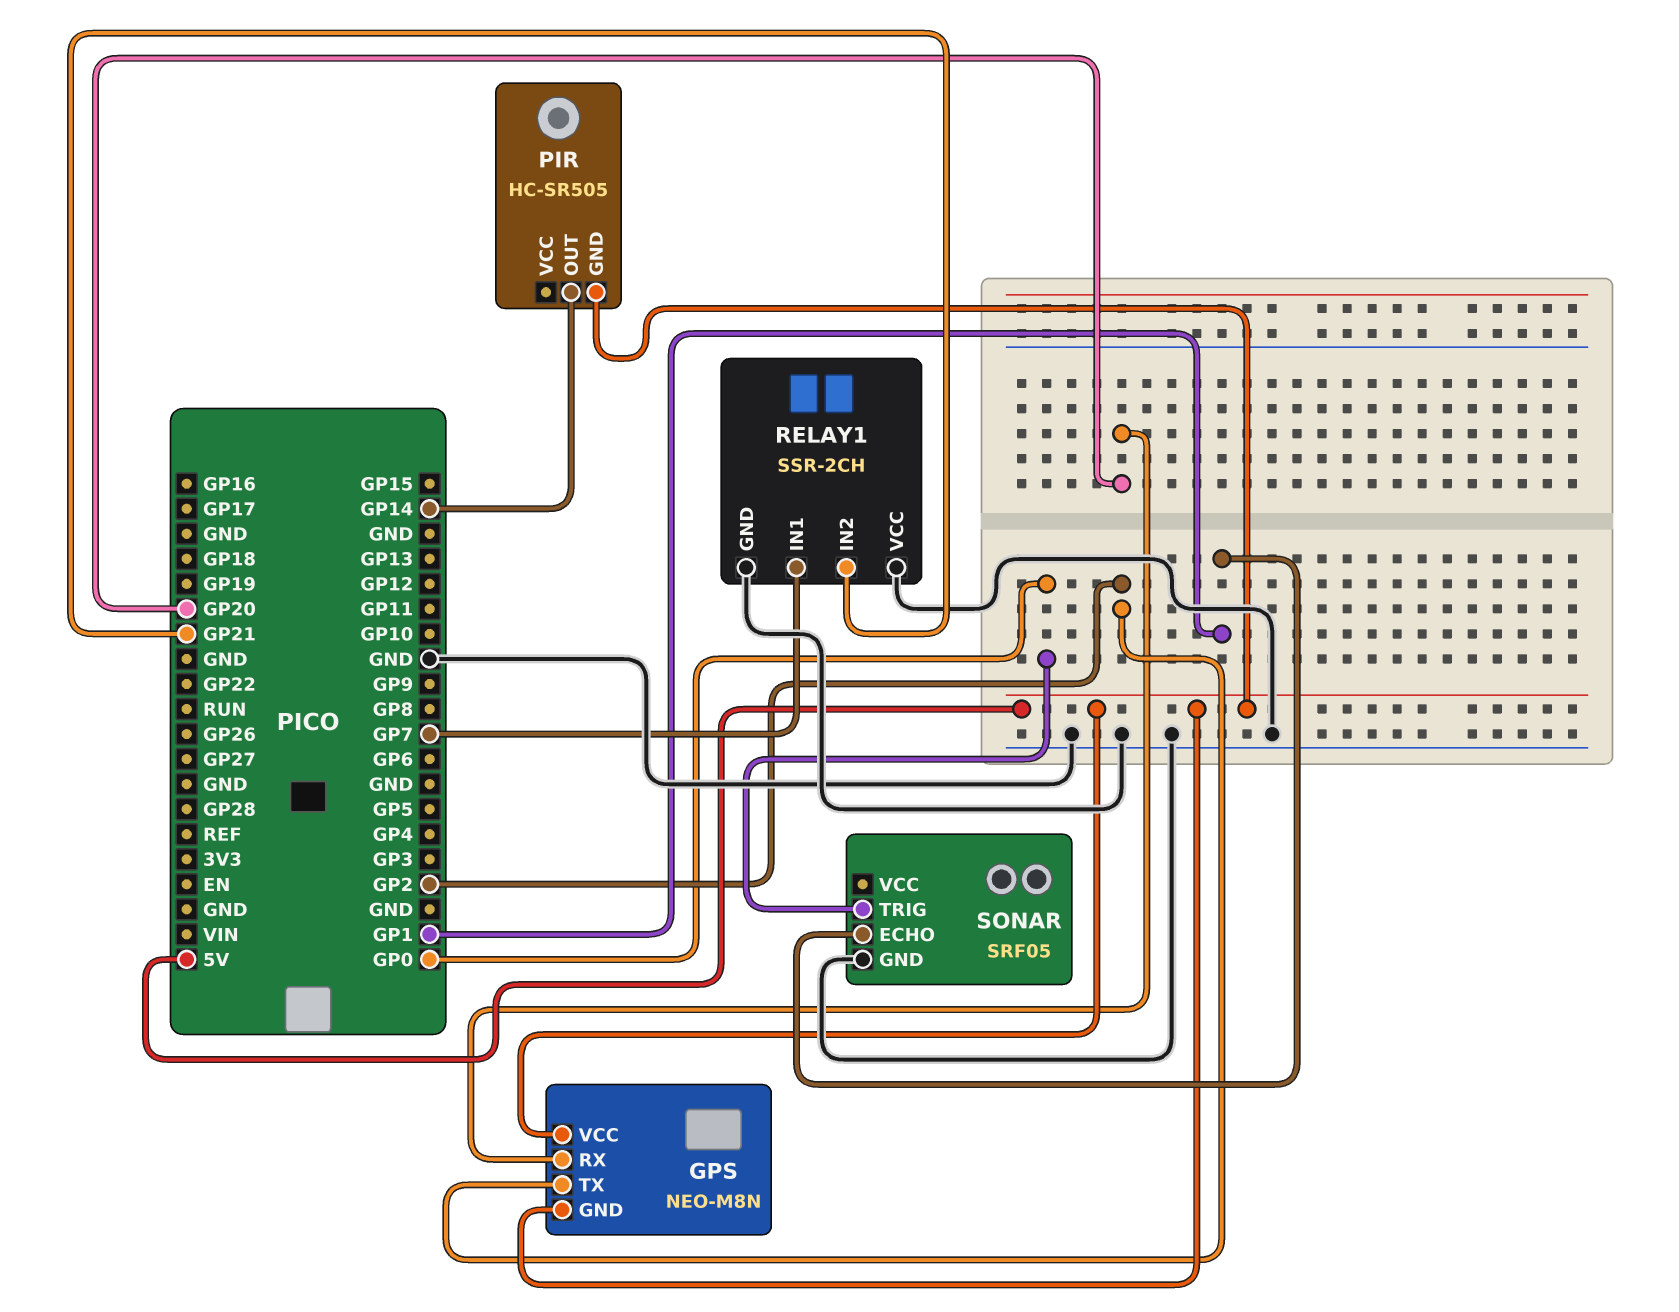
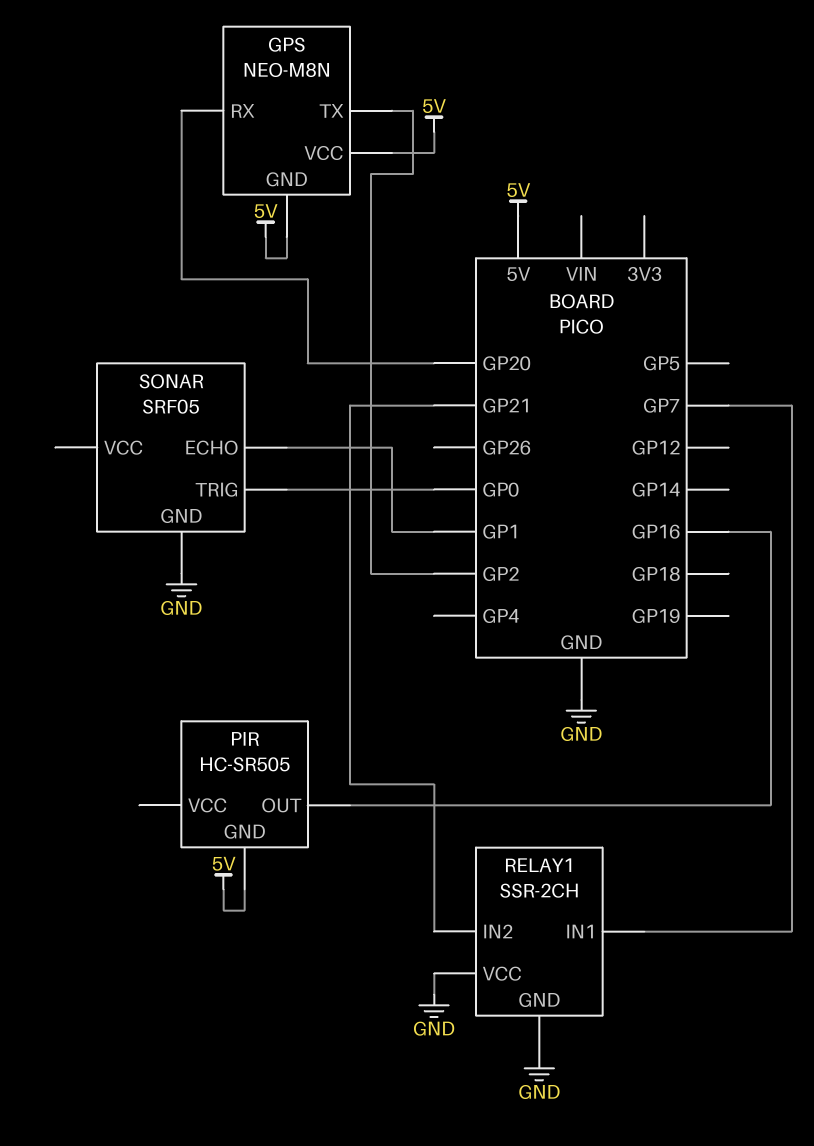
PIR pin OUT: GP14 -> GP16

